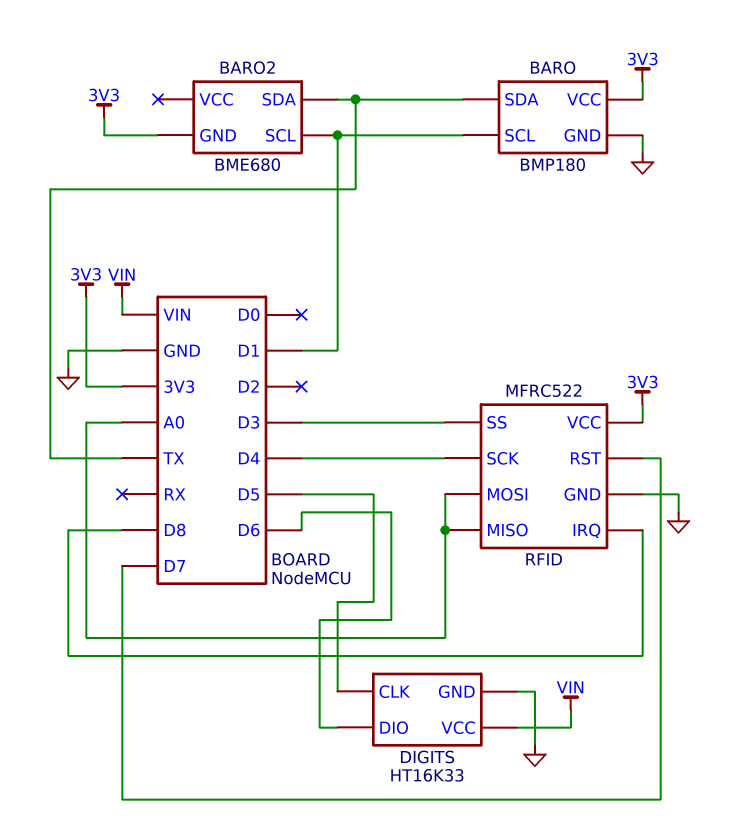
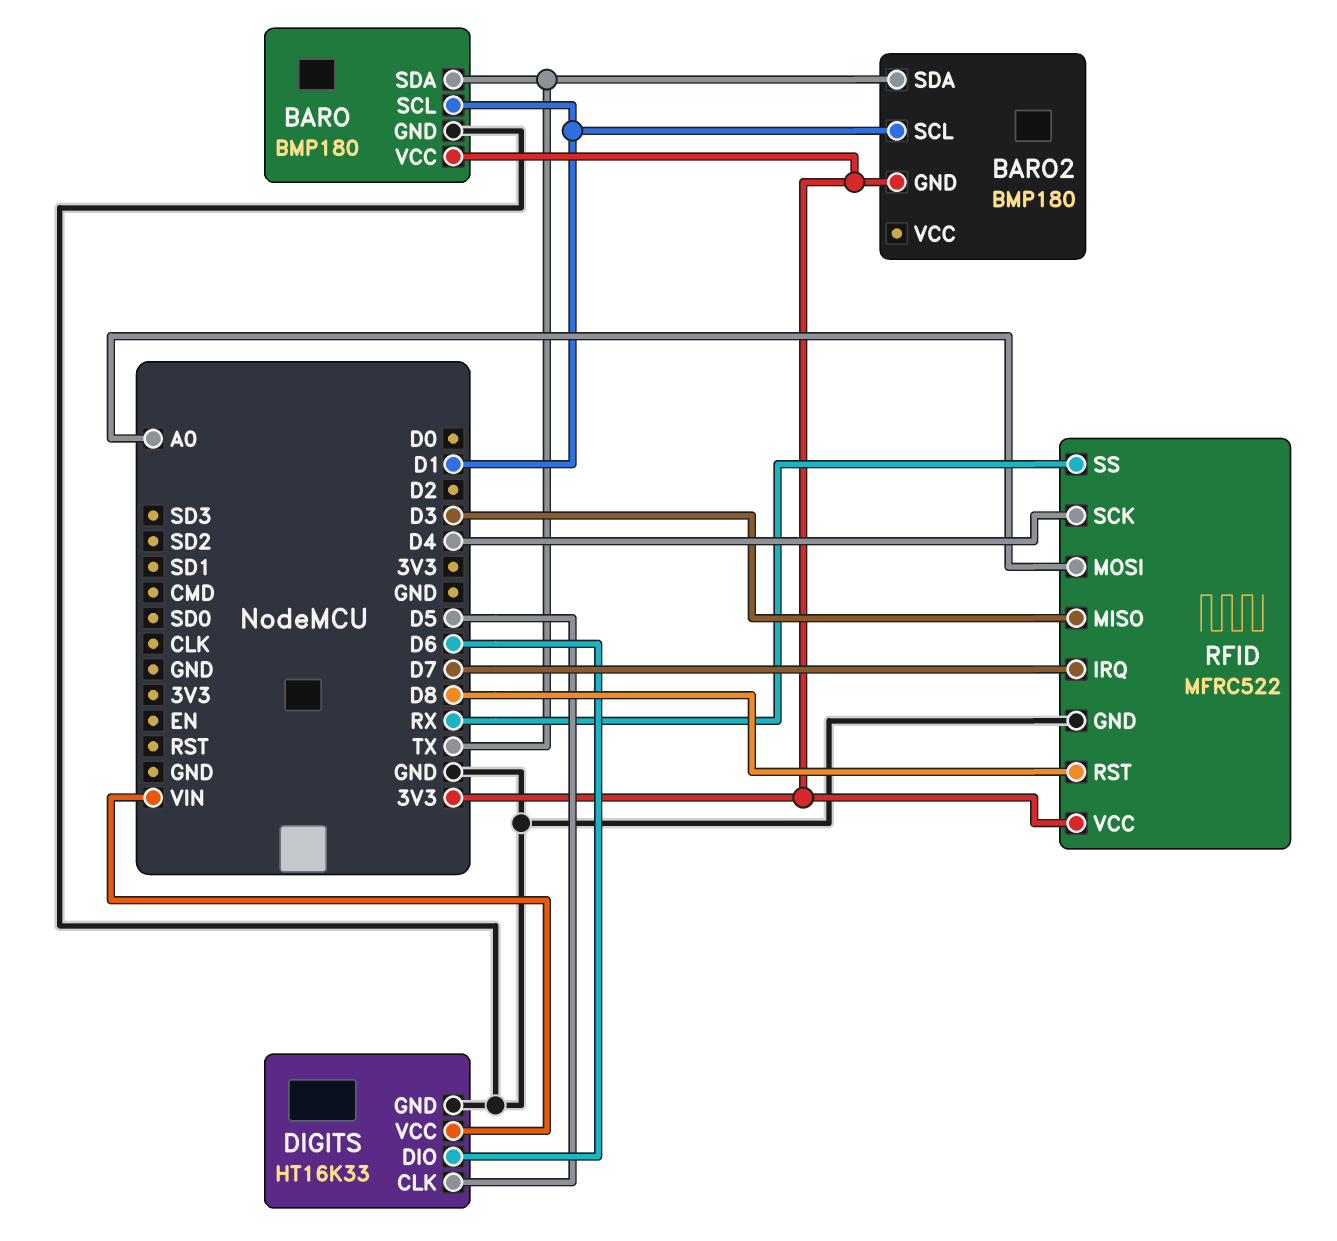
BARO2: BME680 -> BMP180
RFID pin IRQ: D8 -> D7
RFID pin MISO: A0 -> D3
RFID pin RST: D7 -> D8
RFID pin SS: D3 -> RX

